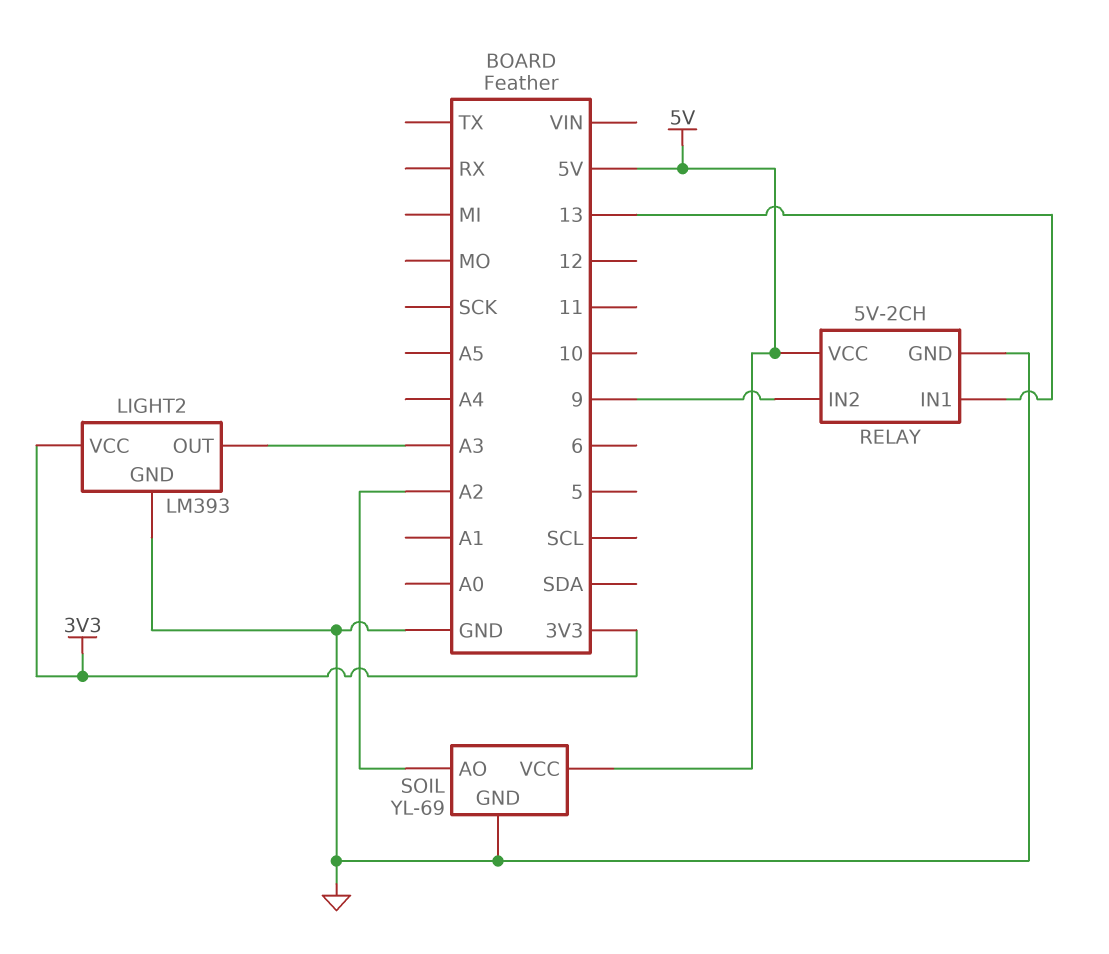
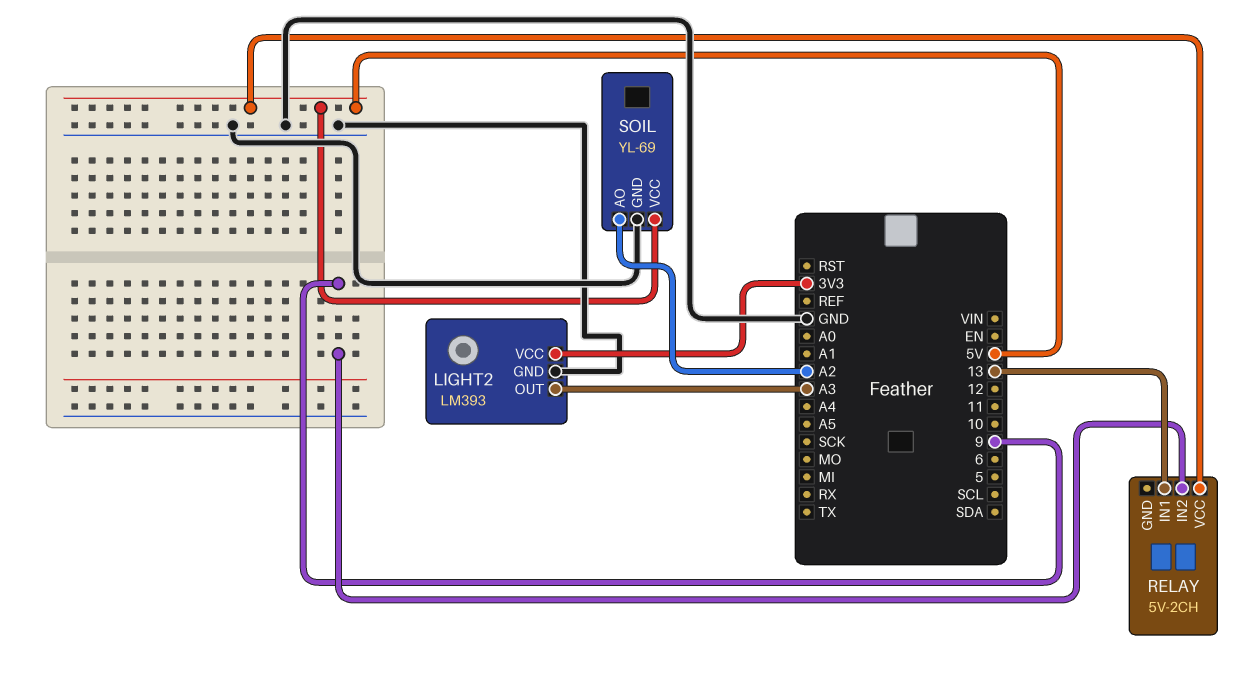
RELAY pin GND: GND -> none

